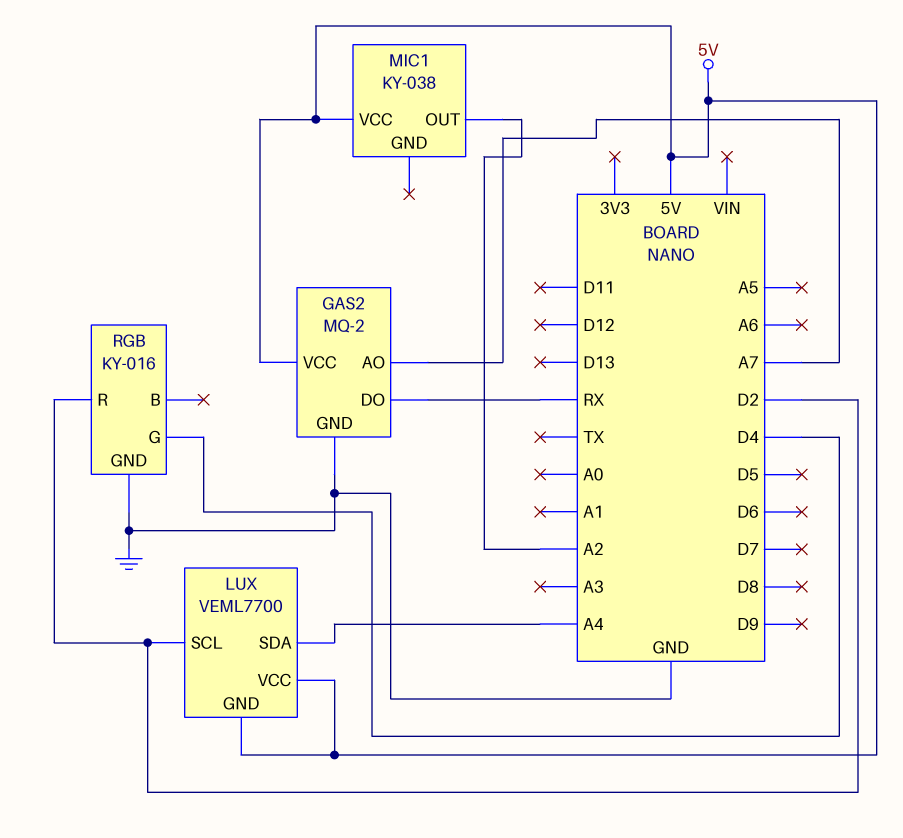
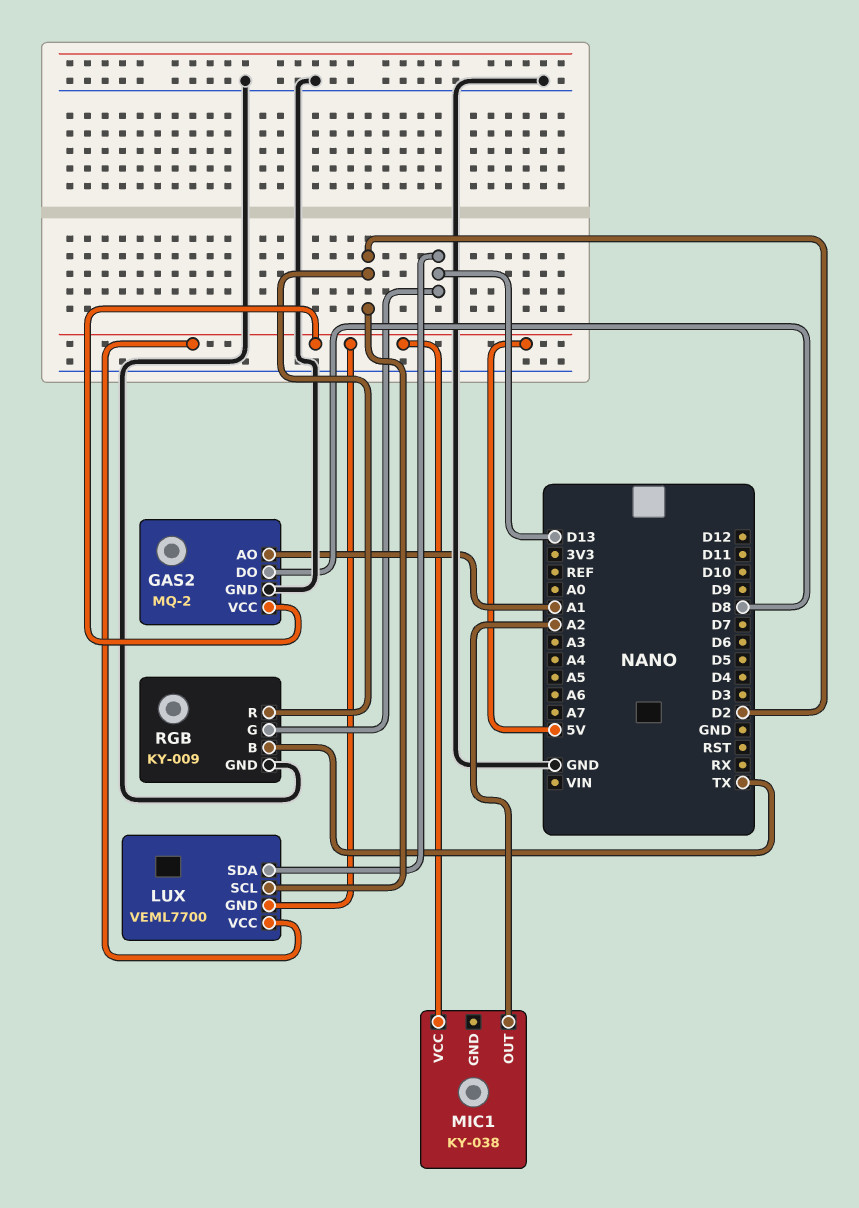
GAS2 pin AO: A7 -> A1
GAS2 pin DO: RX -> D8
LUX pin SDA: A4 -> D13
RGB: KY-016 -> KY-009
RGB pin B: none -> TX
RGB pin G: D4 -> D13

